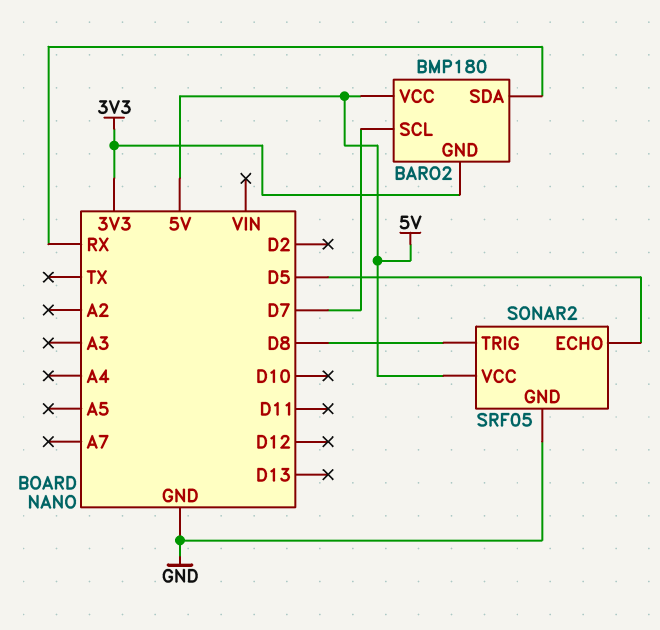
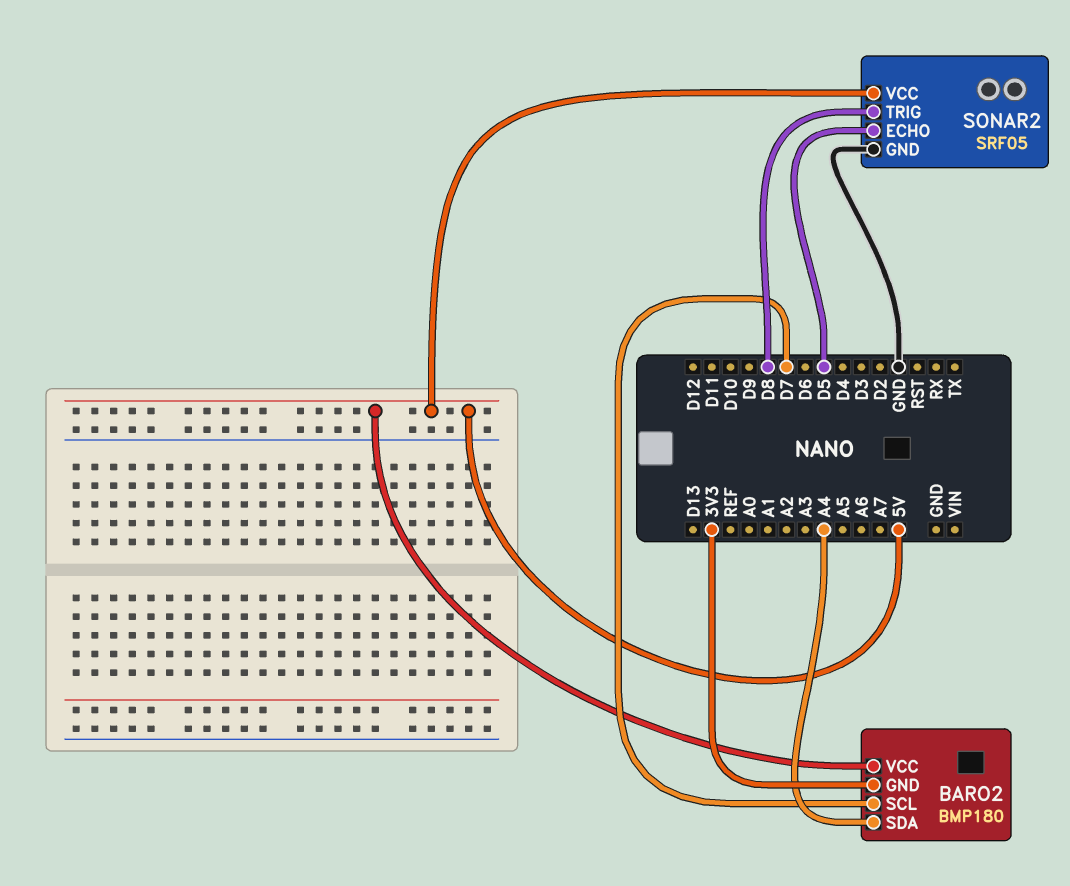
BARO2 pin SDA: RX -> A4

